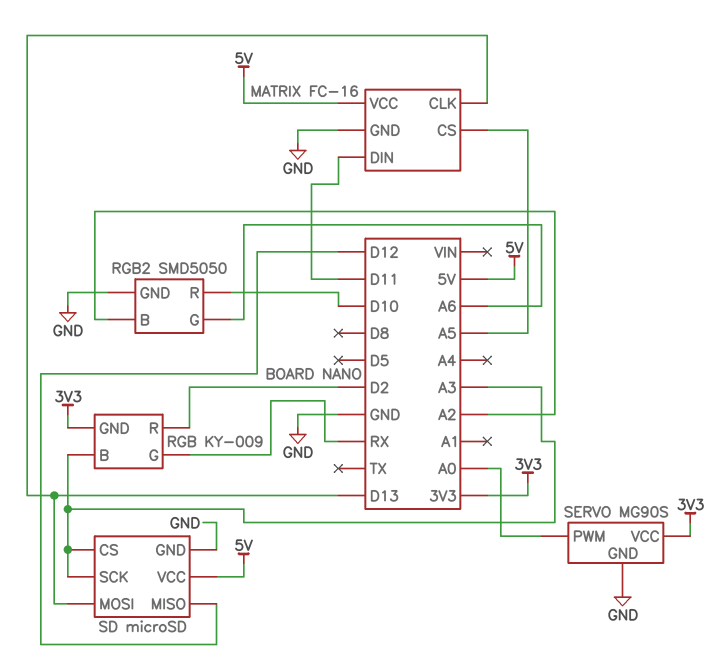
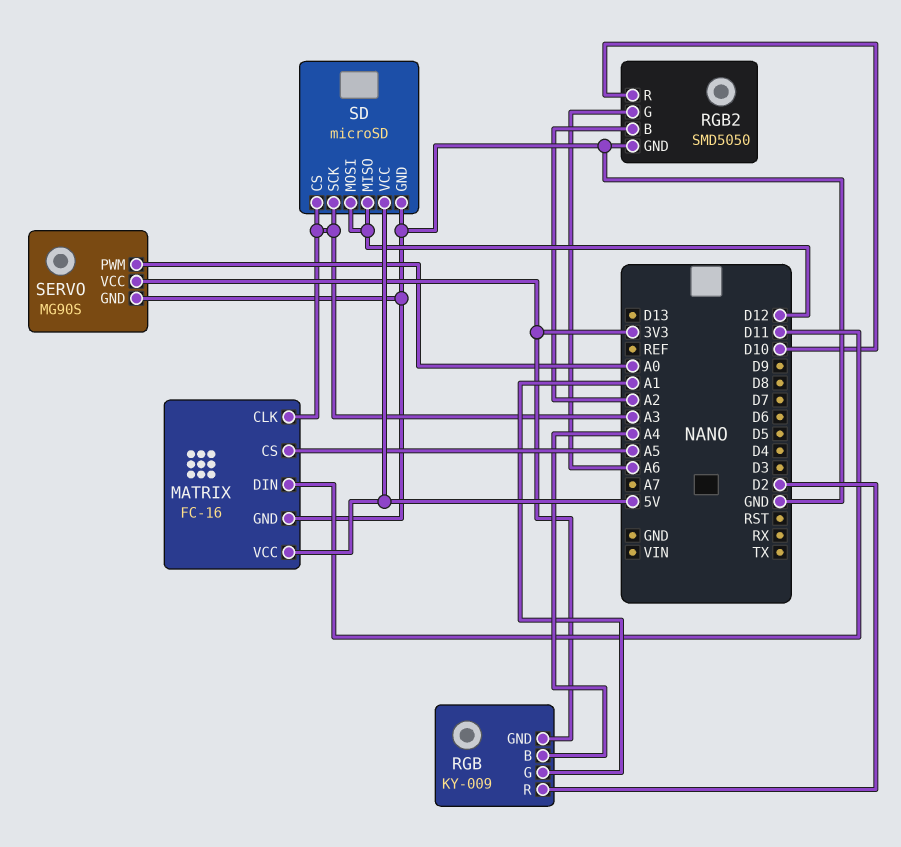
MATRIX pin CLK: D13 -> A3
RGB pin B: A3 -> A4
RGB pin G: RX -> A1
SD pin MOSI: D13 -> D12

